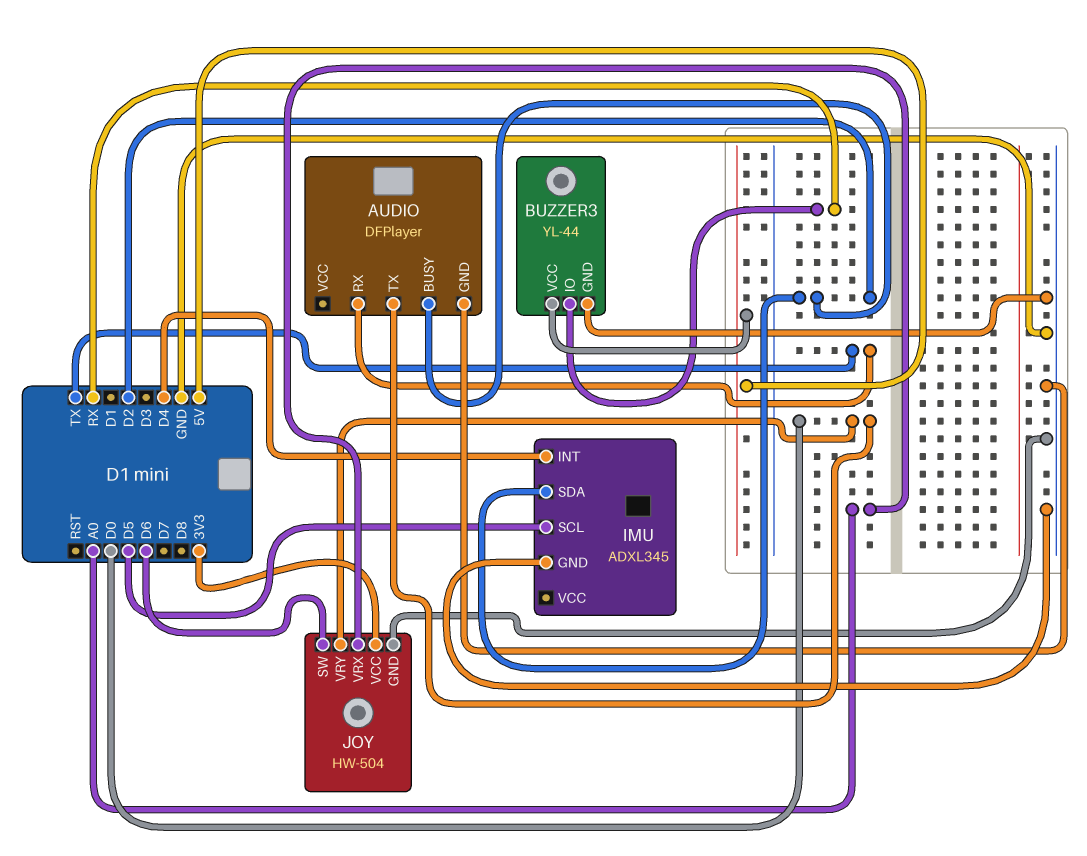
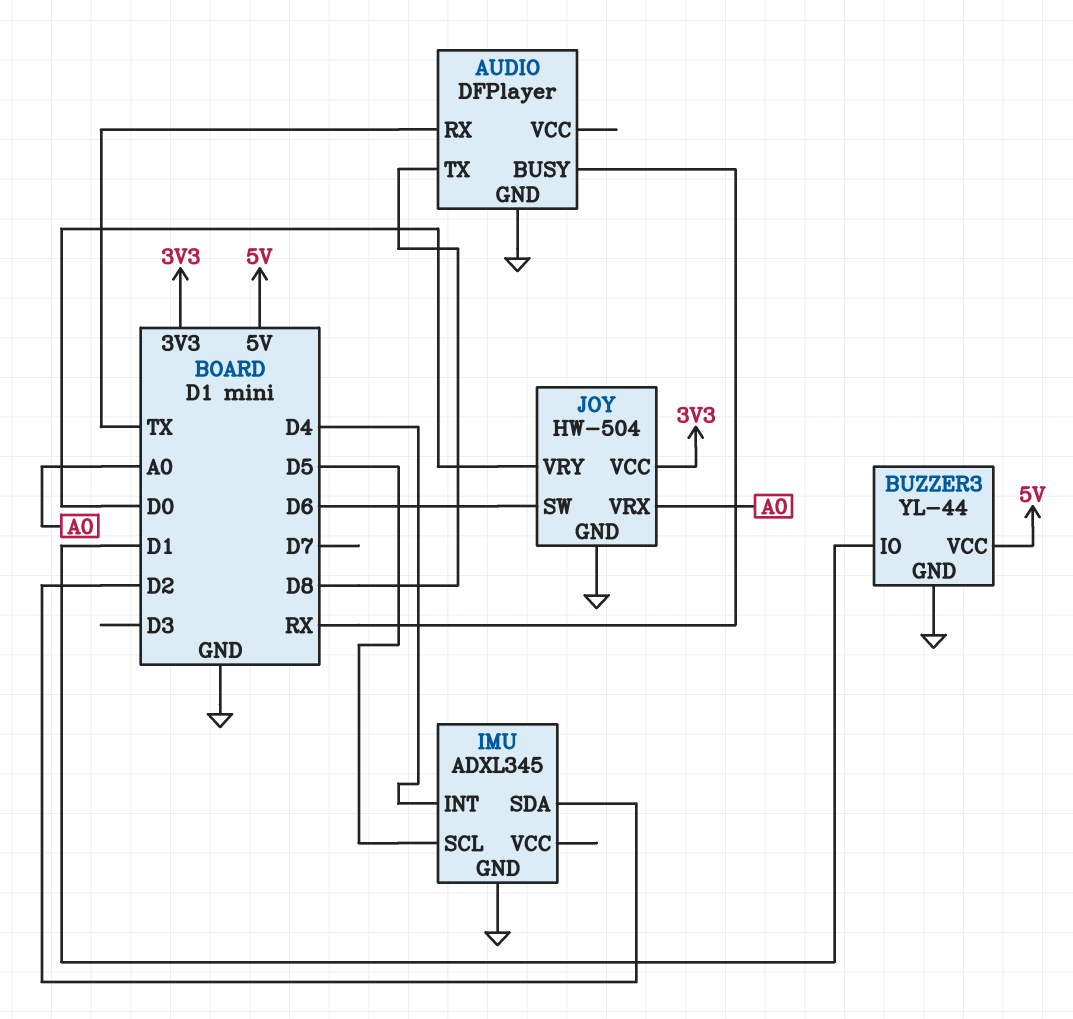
AUDIO pin BUSY: D2 -> RX
AUDIO pin TX: D0 -> D8
BUZZER3 pin IO: RX -> D1

